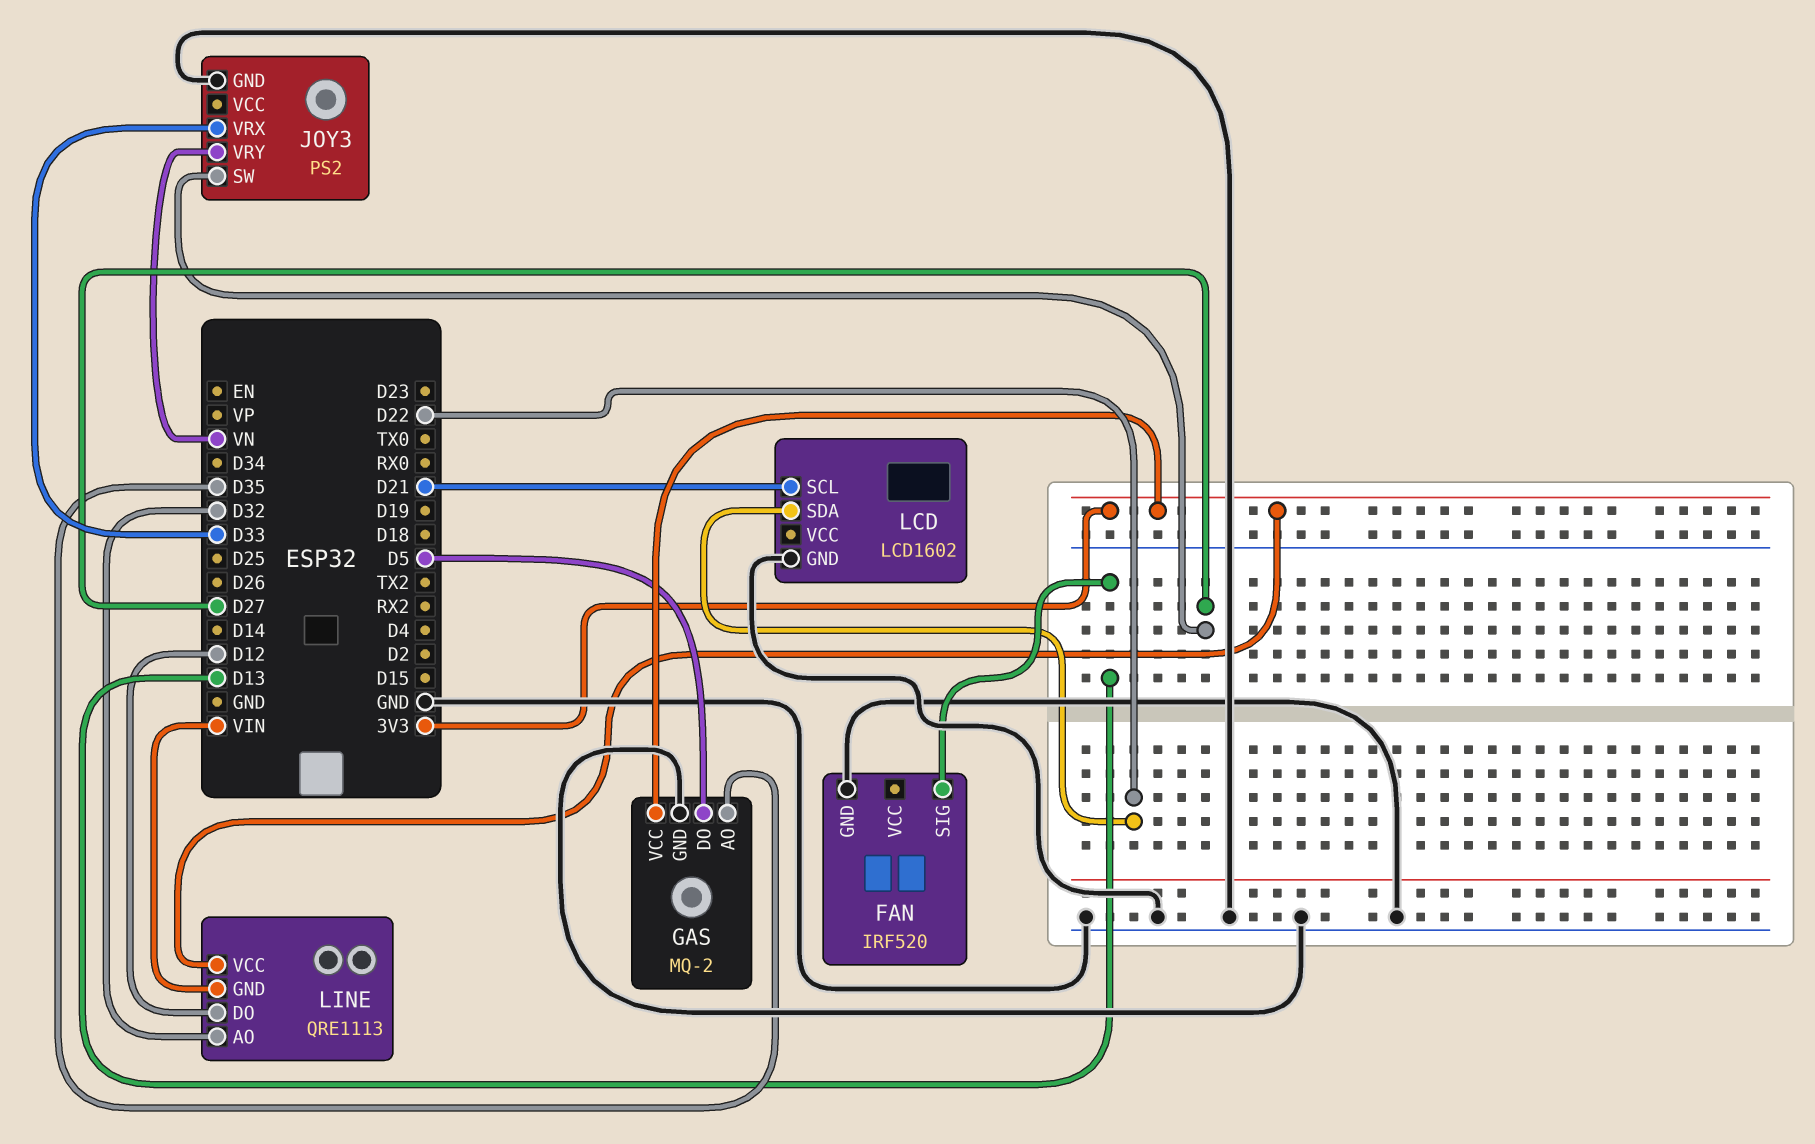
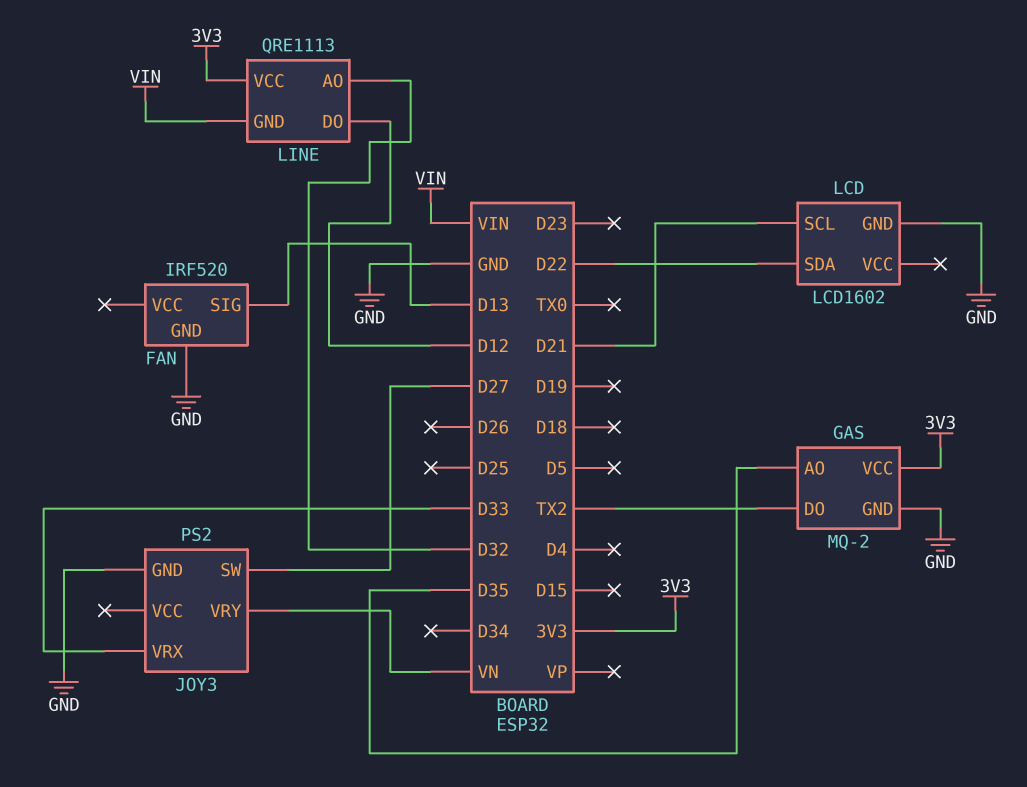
GAS pin DO: D5 -> TX2

